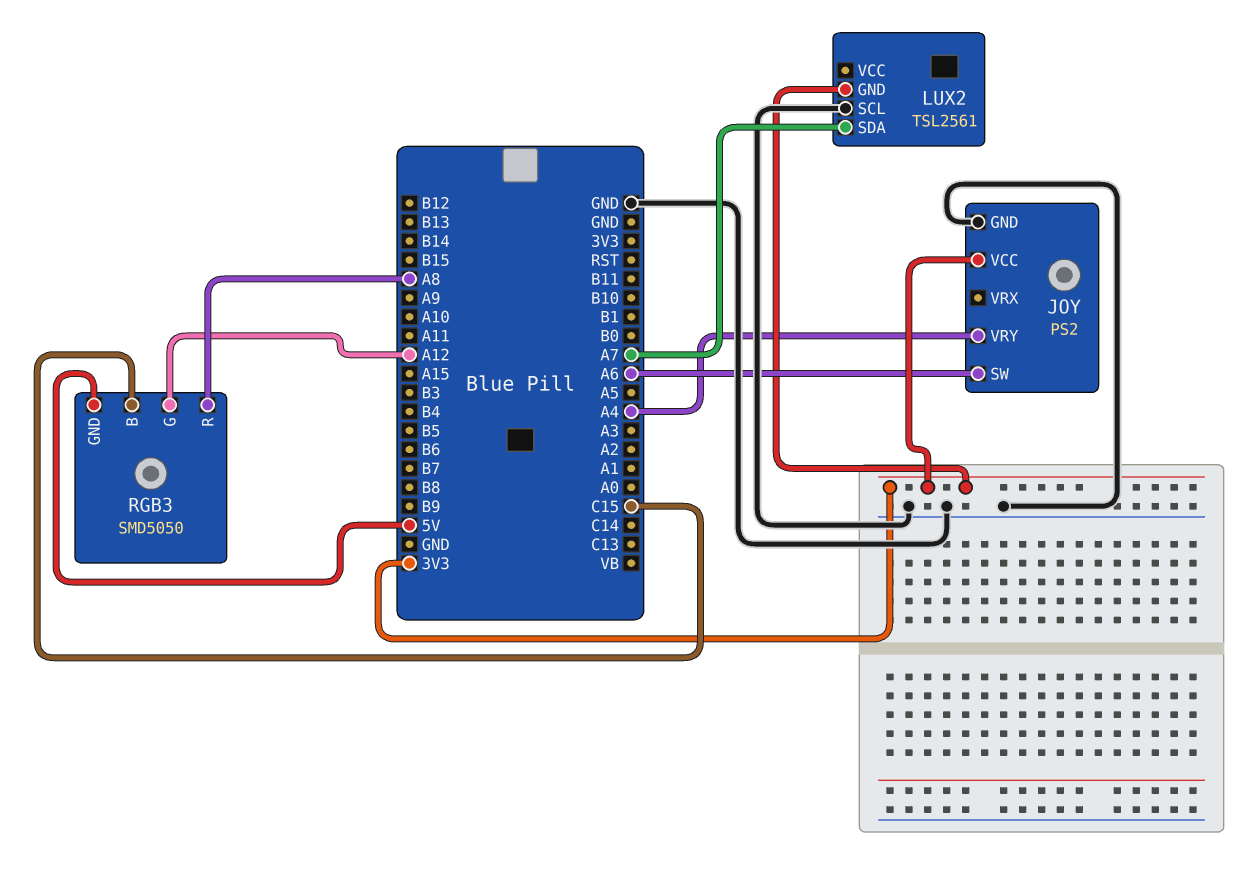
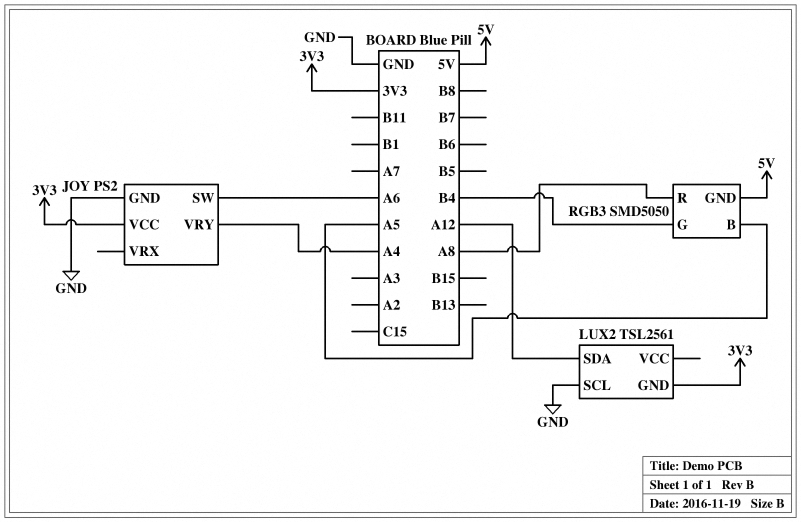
LUX2 pin SDA: A7 -> A12
RGB3 pin B: C15 -> A5
RGB3 pin G: A12 -> B4

